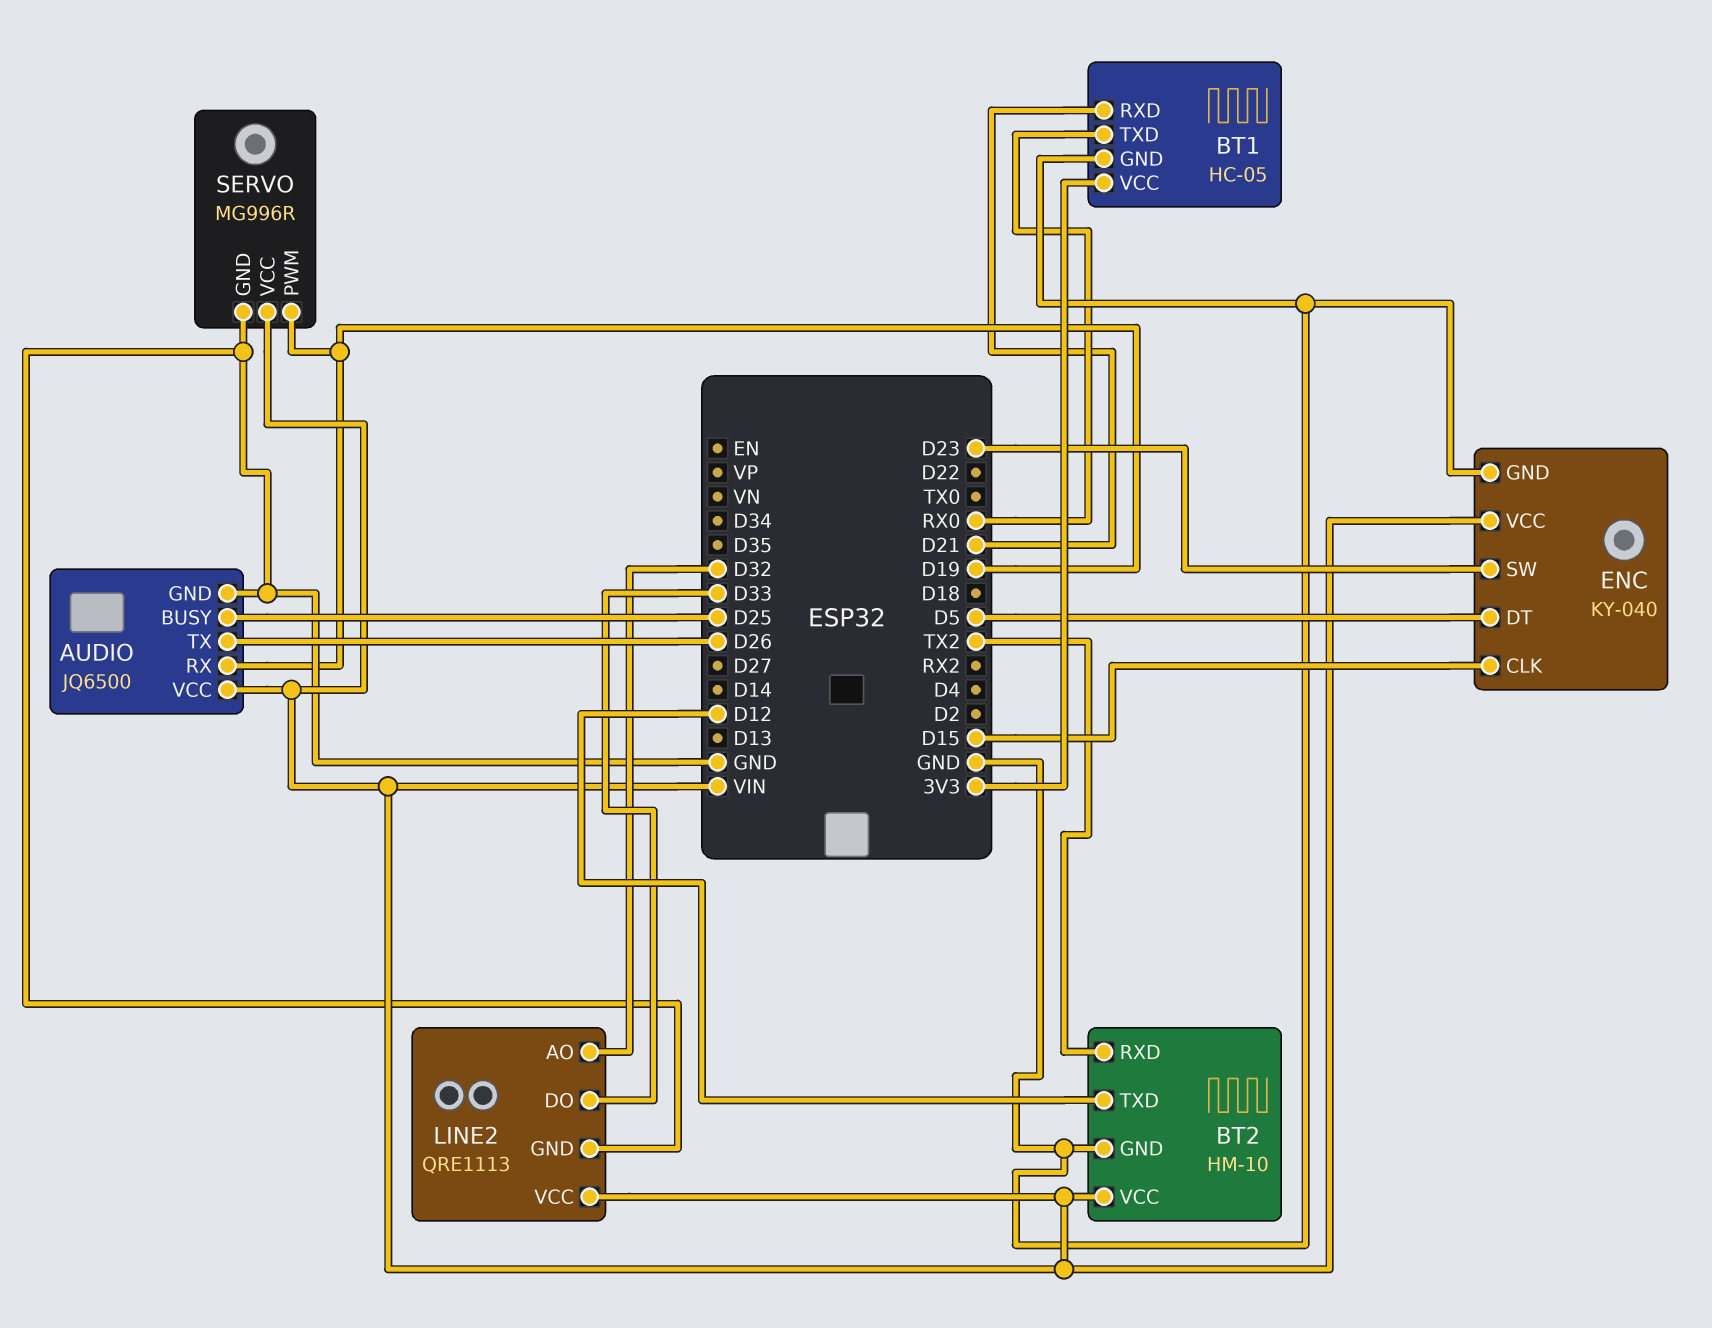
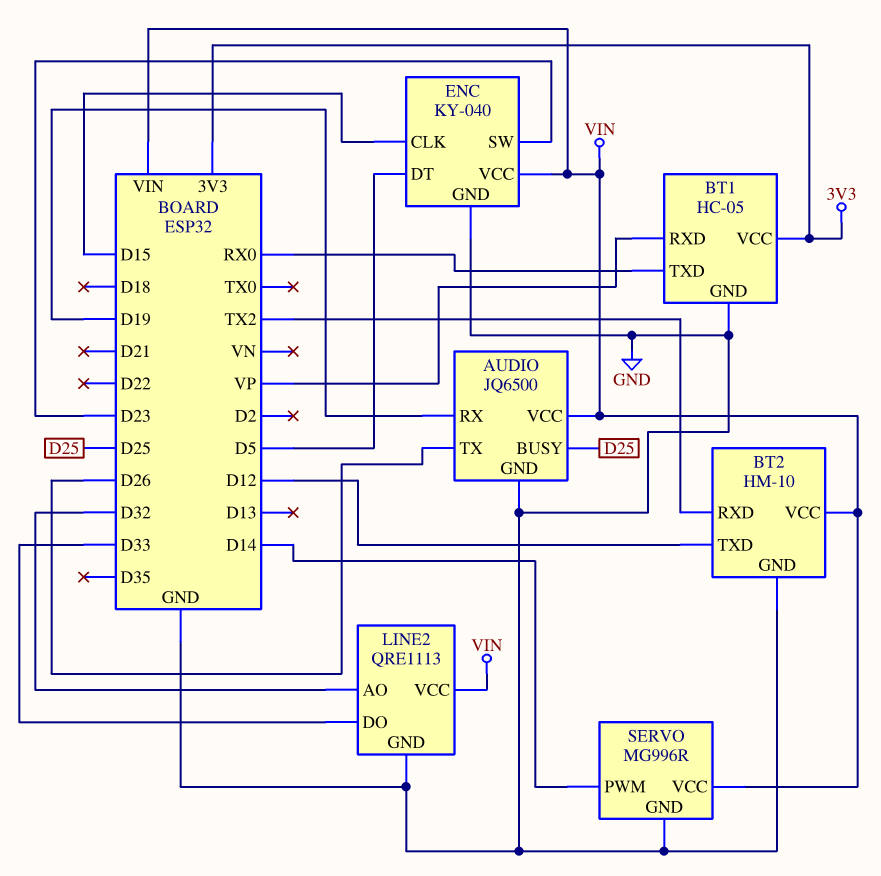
BT1 pin RXD: D21 -> VP
SERVO pin PWM: D19 -> D14

